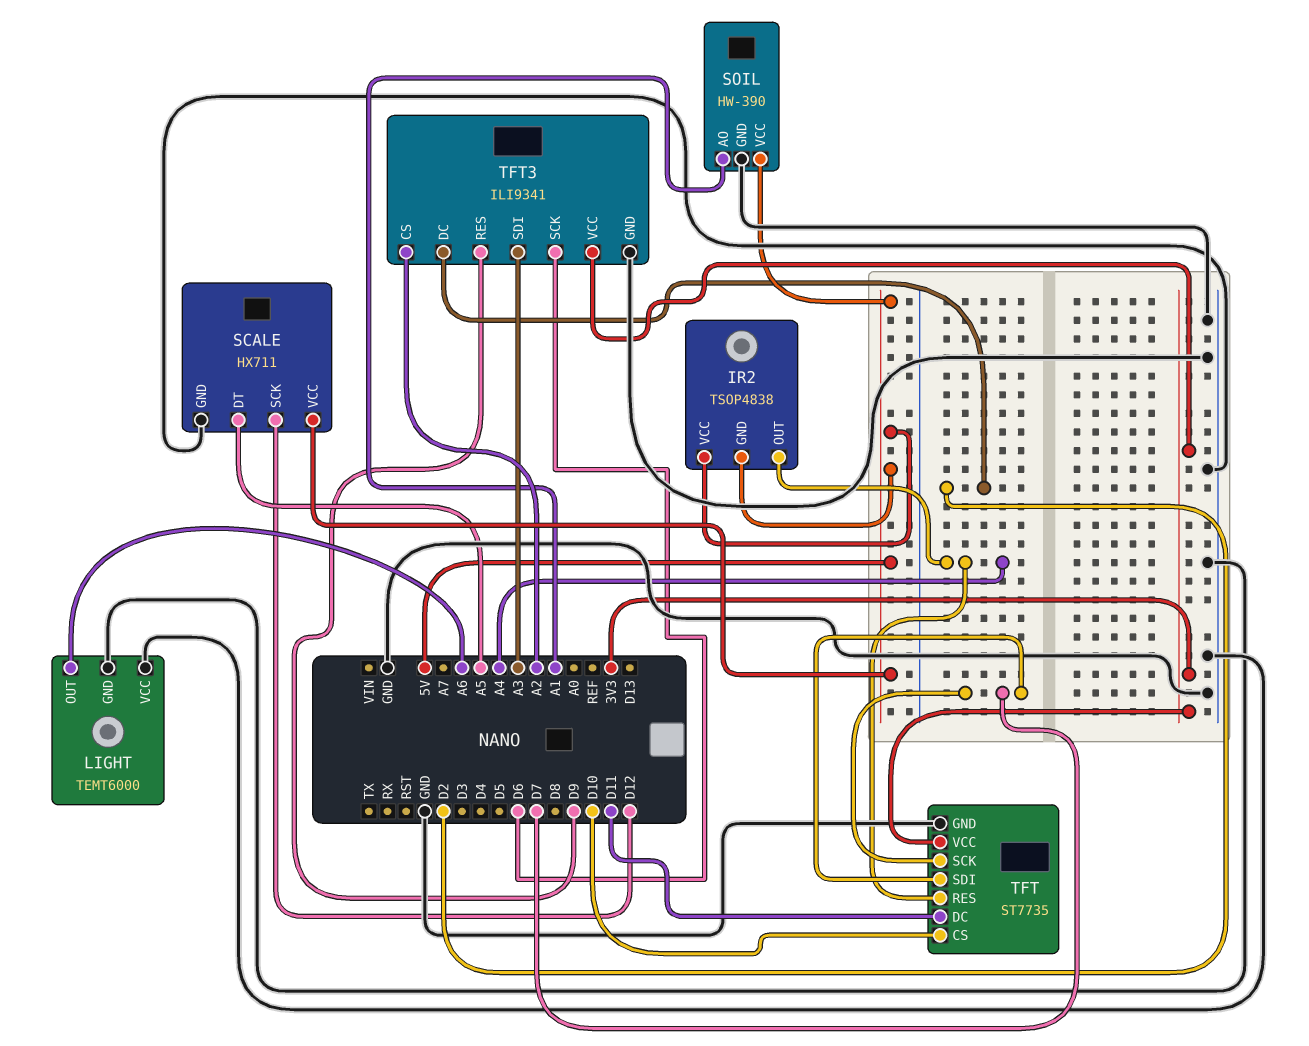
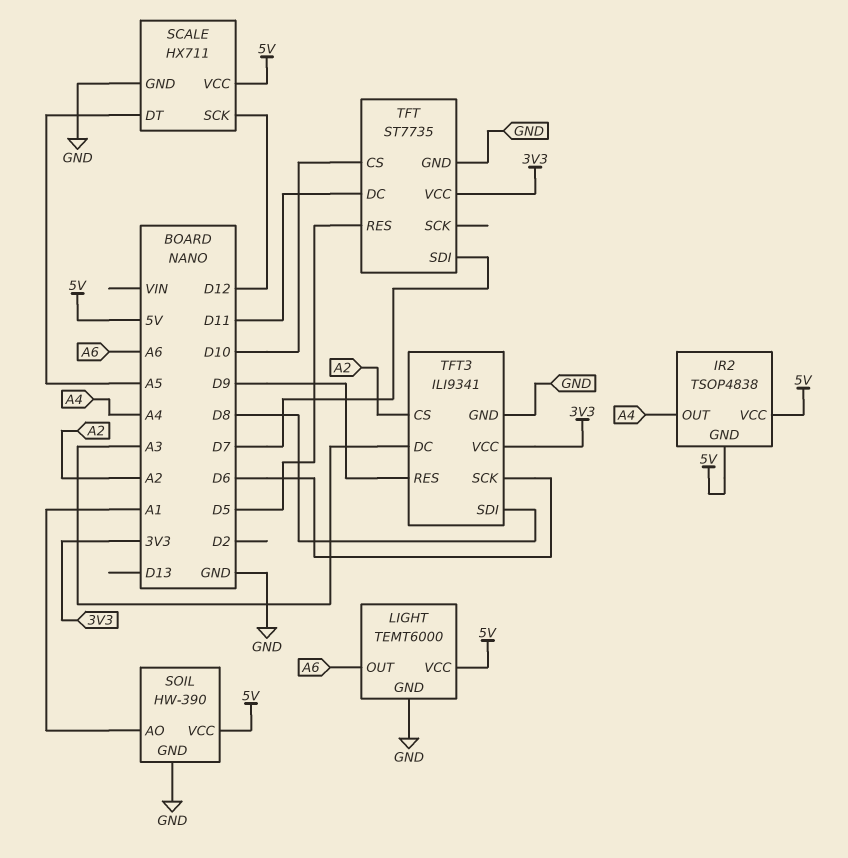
LIGHT pin VCC: GND -> 5V
TFT pin RES: A4 -> D5
TFT pin SCK: D7 -> none
TFT3 pin DC: D2 -> A3
TFT3 pin SDI: A3 -> D8

